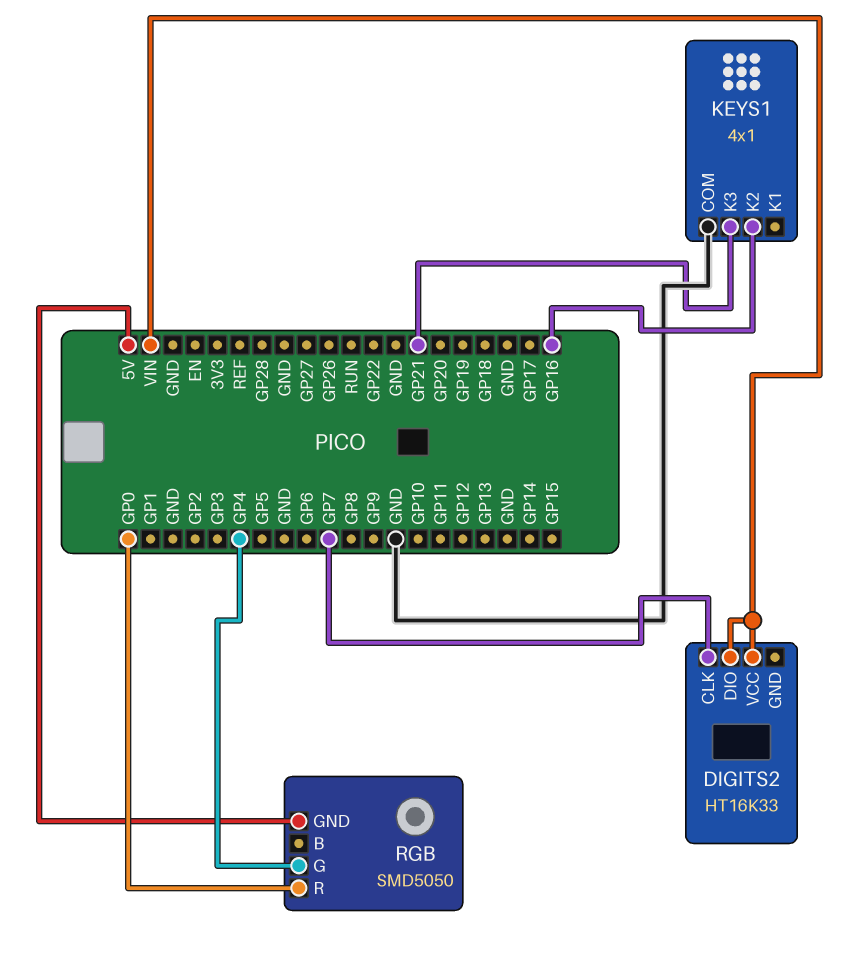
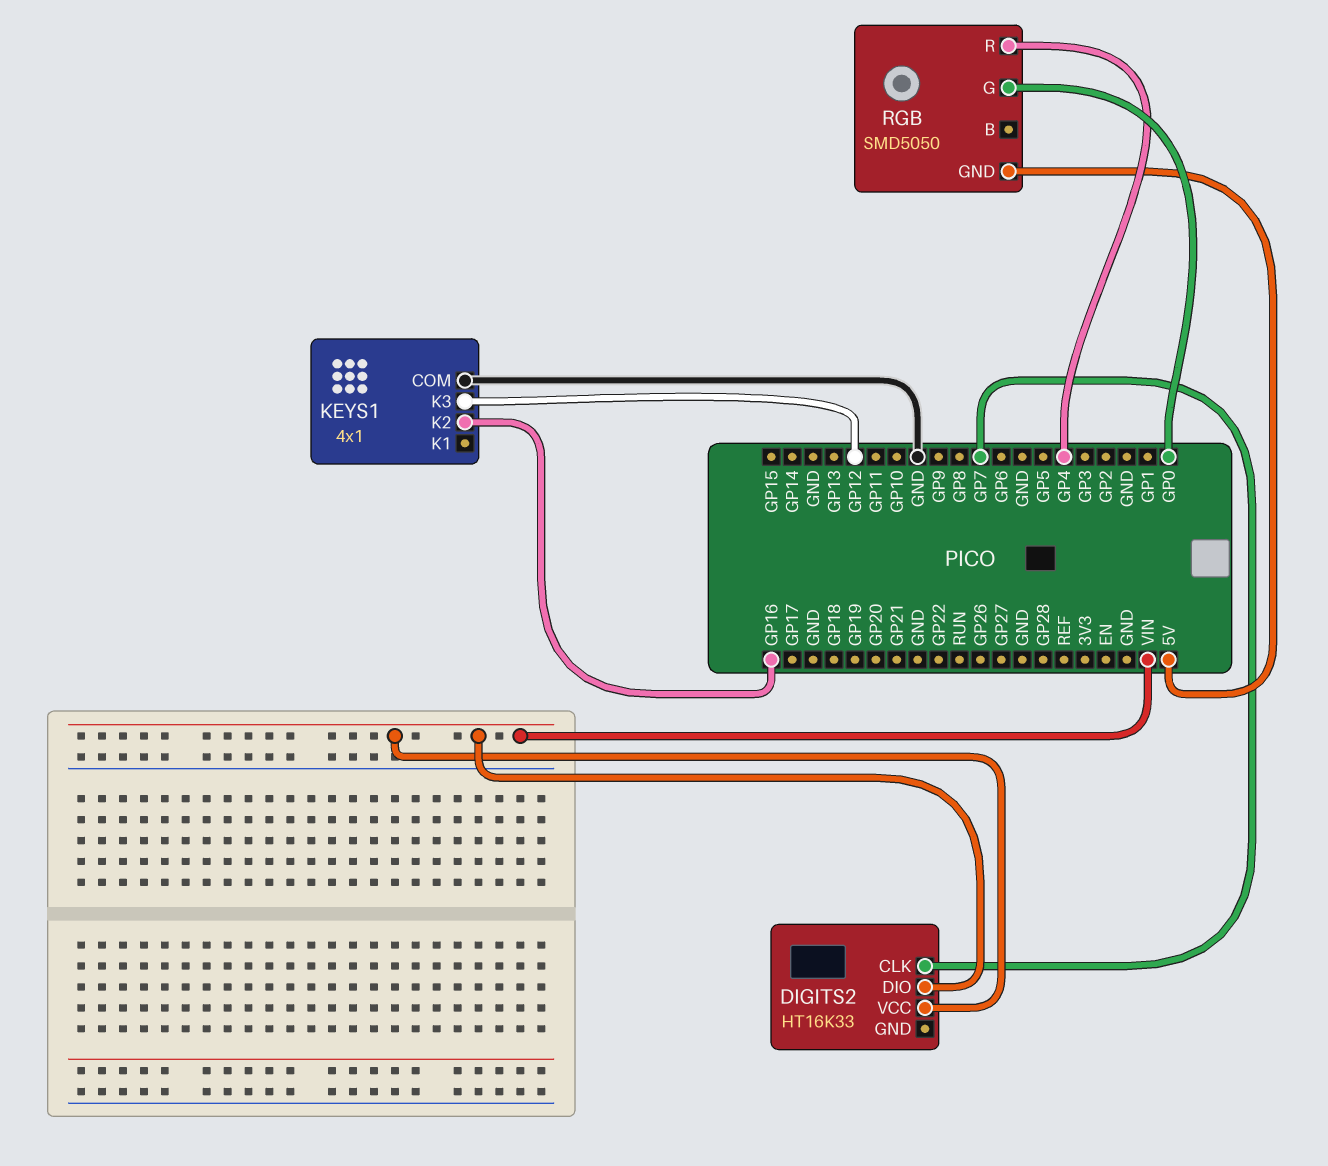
KEYS1 pin K3: GP21 -> GP12
RGB pin G: GP4 -> GP0
RGB pin R: GP0 -> GP4

